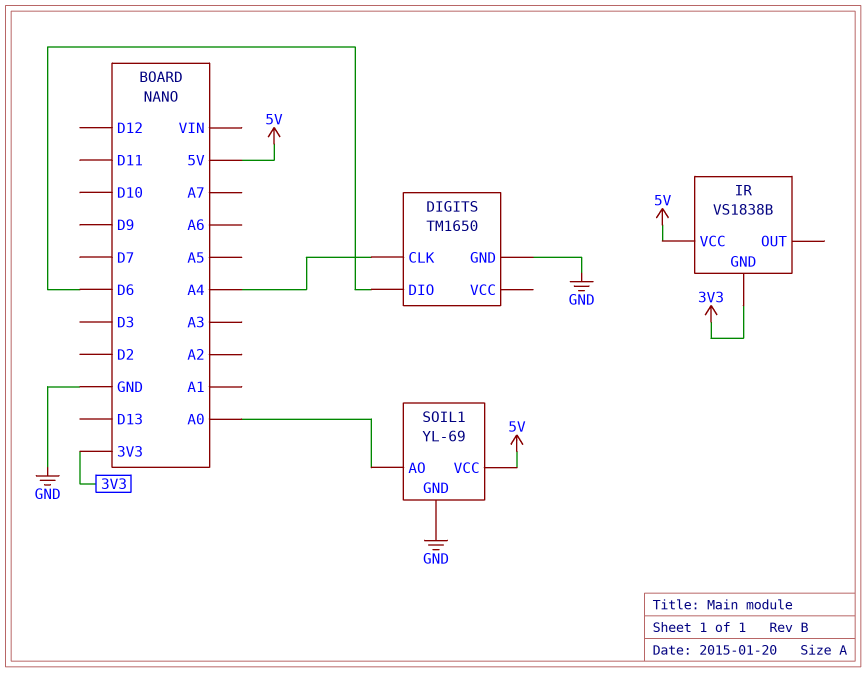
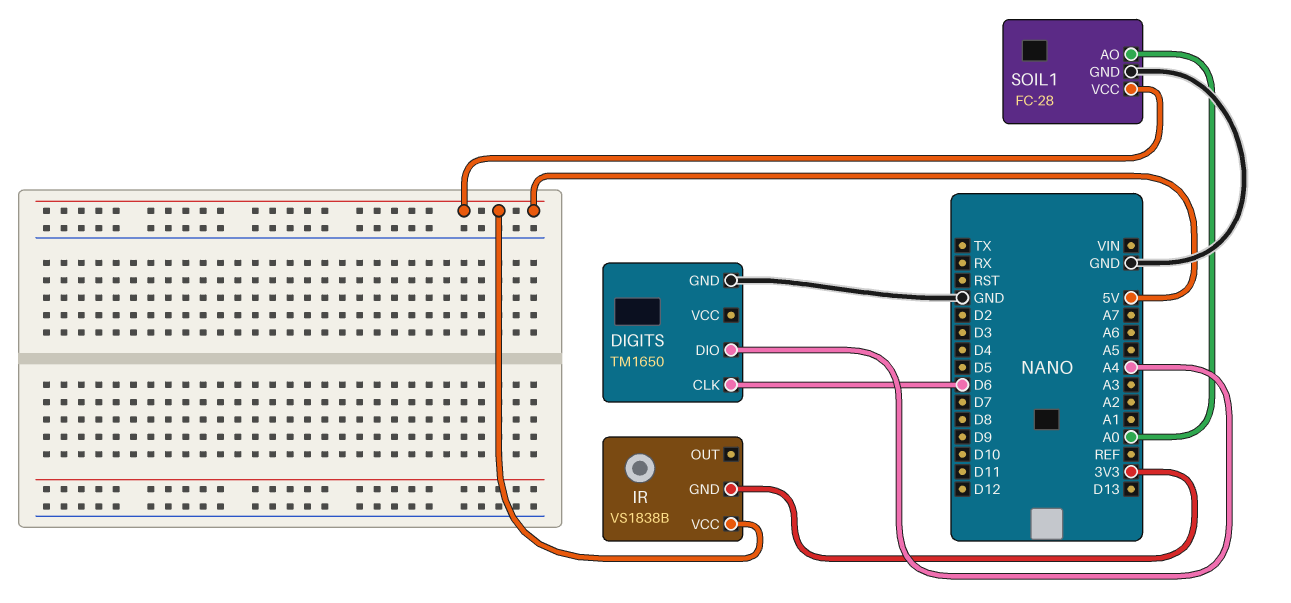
DIGITS pin CLK: A4 -> D6
DIGITS pin DIO: D6 -> A4
SOIL1: YL-69 -> FC-28

